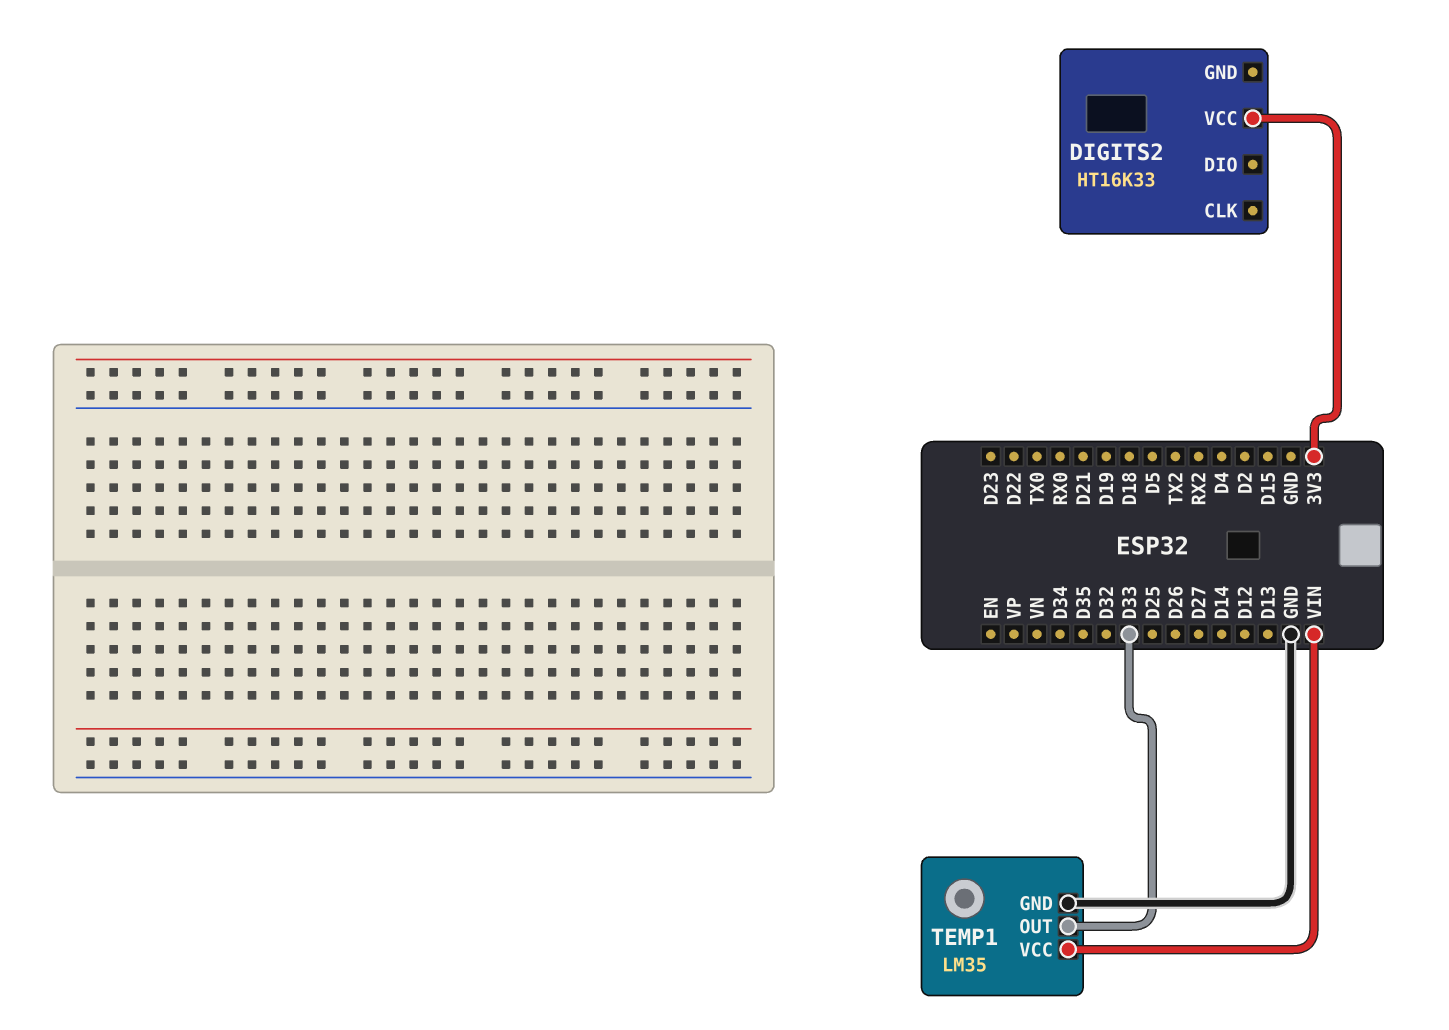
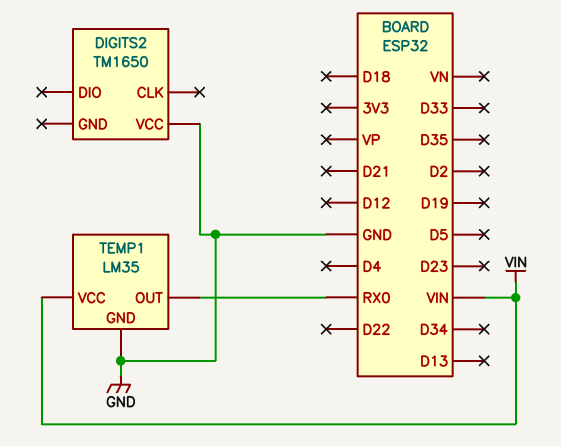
DIGITS2: HT16K33 -> TM1650
DIGITS2 pin VCC: 3V3 -> GND
TEMP1 pin OUT: D33 -> RX0

